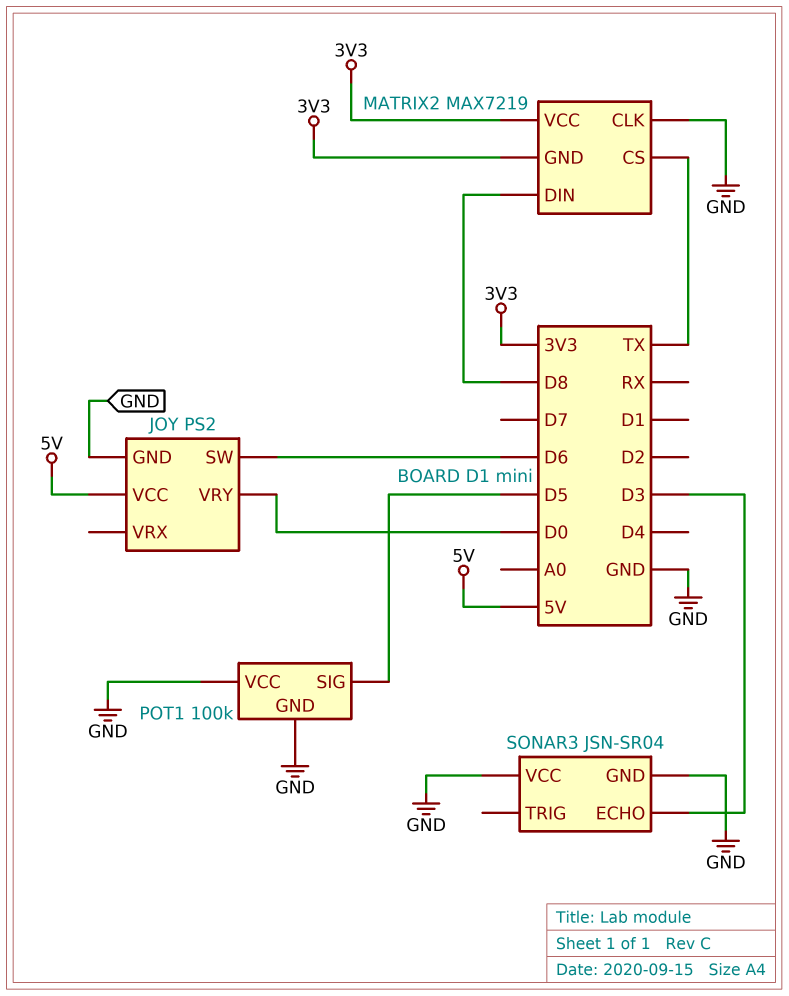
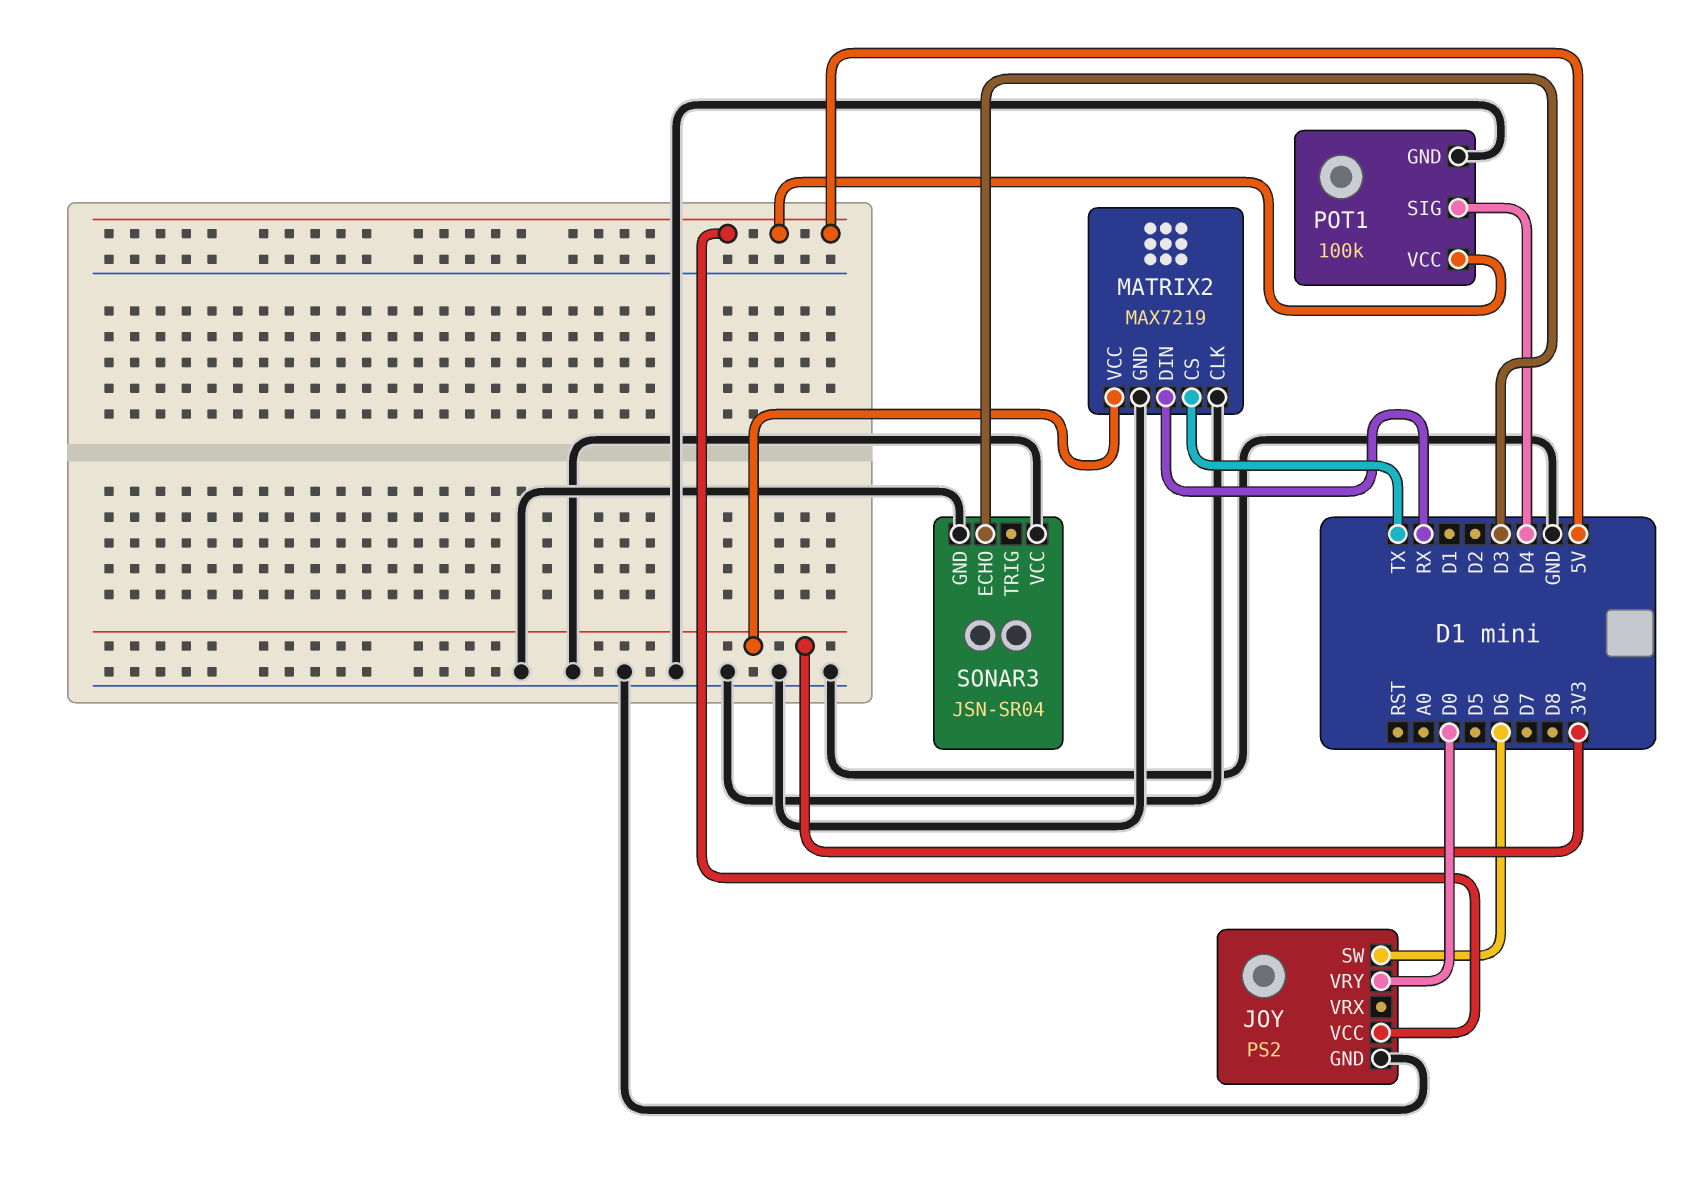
MATRIX2 pin DIN: D8 -> RX
MATRIX2 pin GND: 3V3 -> GND
POT1 pin SIG: D5 -> D4
POT1 pin VCC: GND -> 5V

